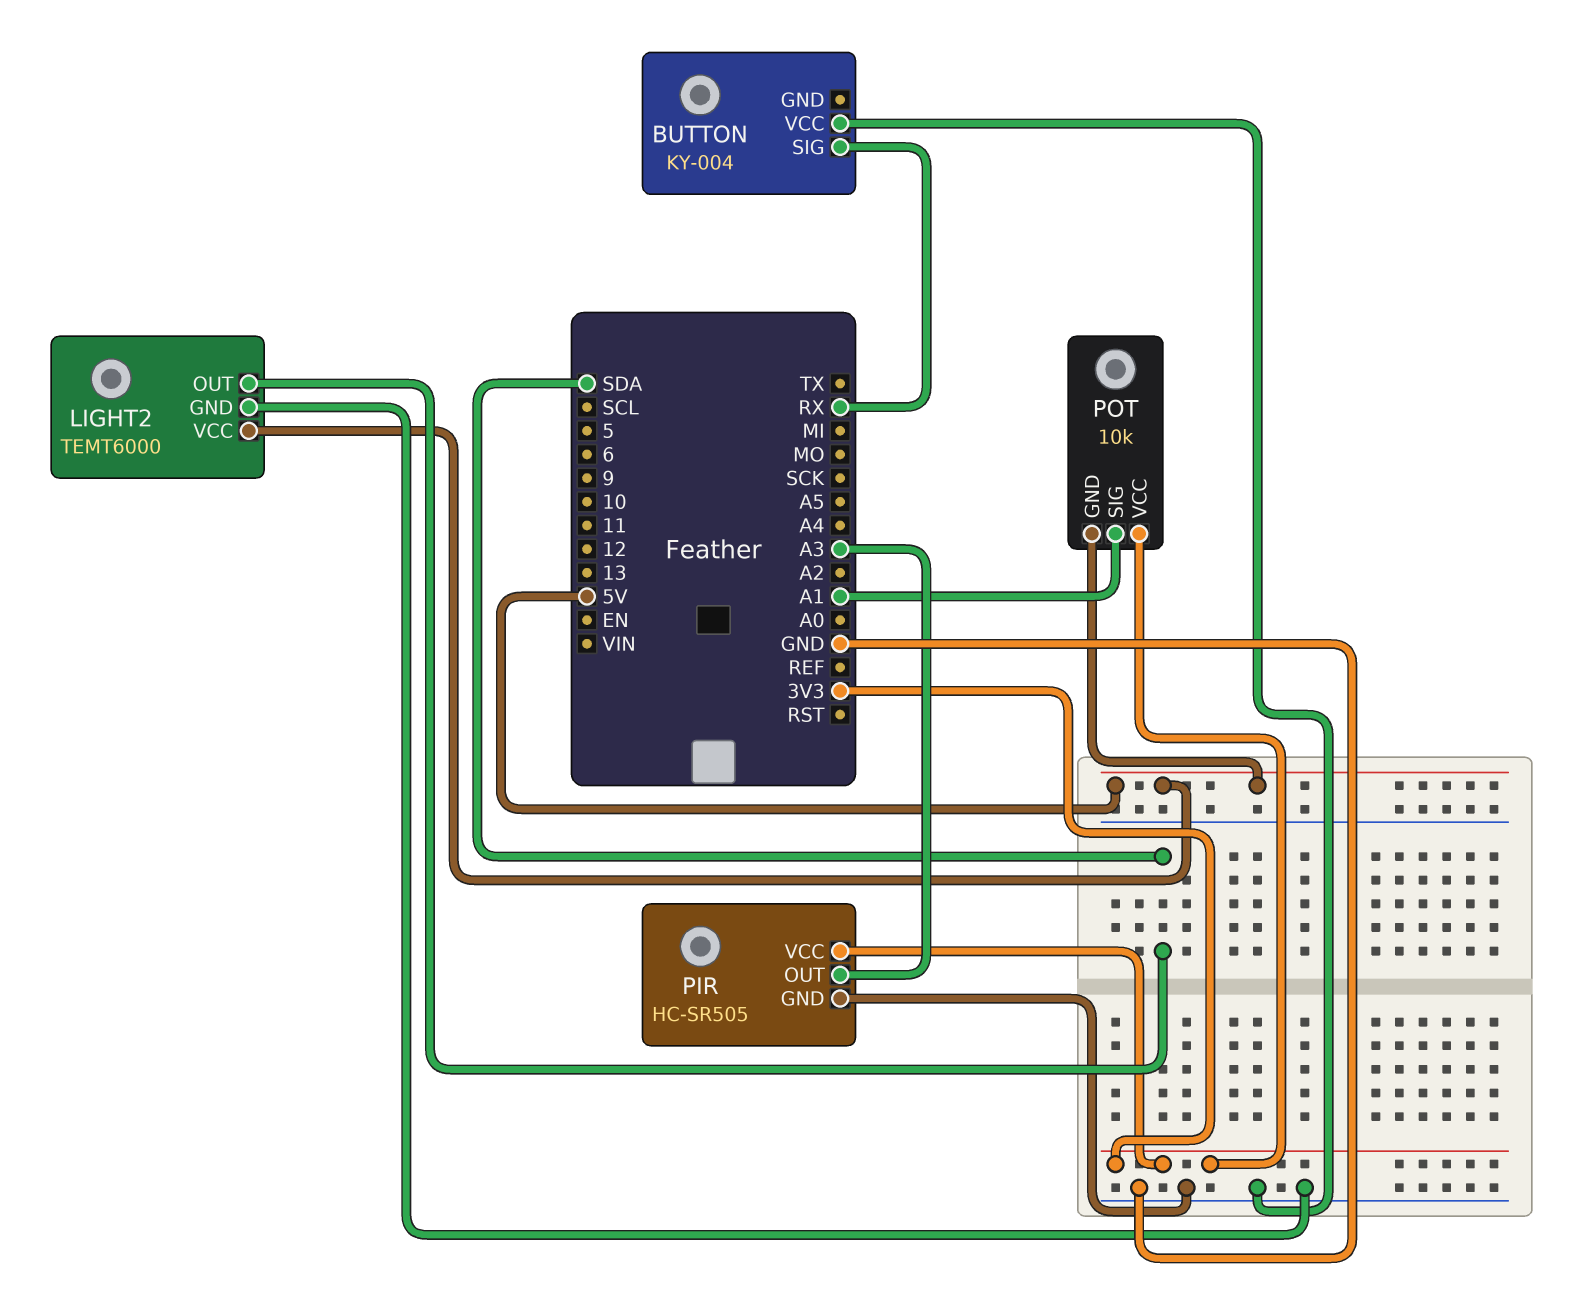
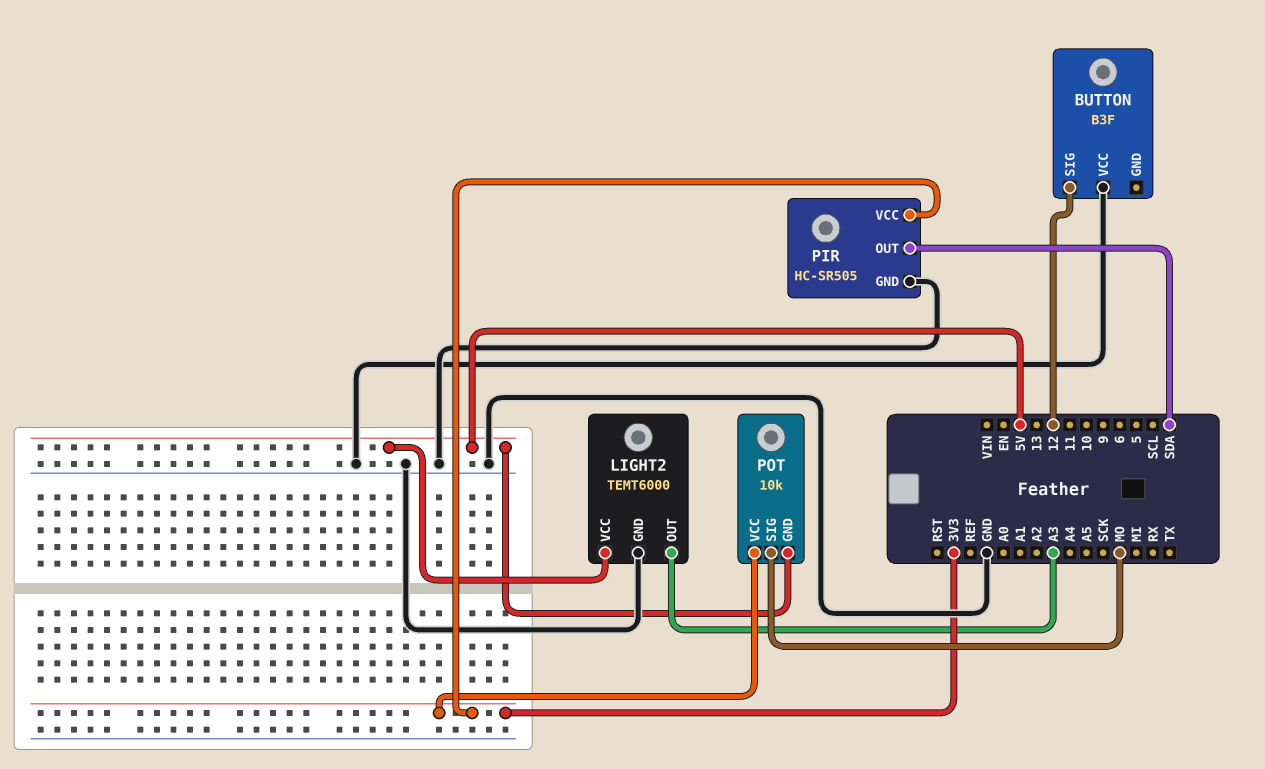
BUTTON: KY-004 -> B3F
BUTTON pin SIG: RX -> 12
LIGHT2 pin OUT: SDA -> A3
PIR pin OUT: A3 -> SDA
POT pin SIG: A1 -> MO

